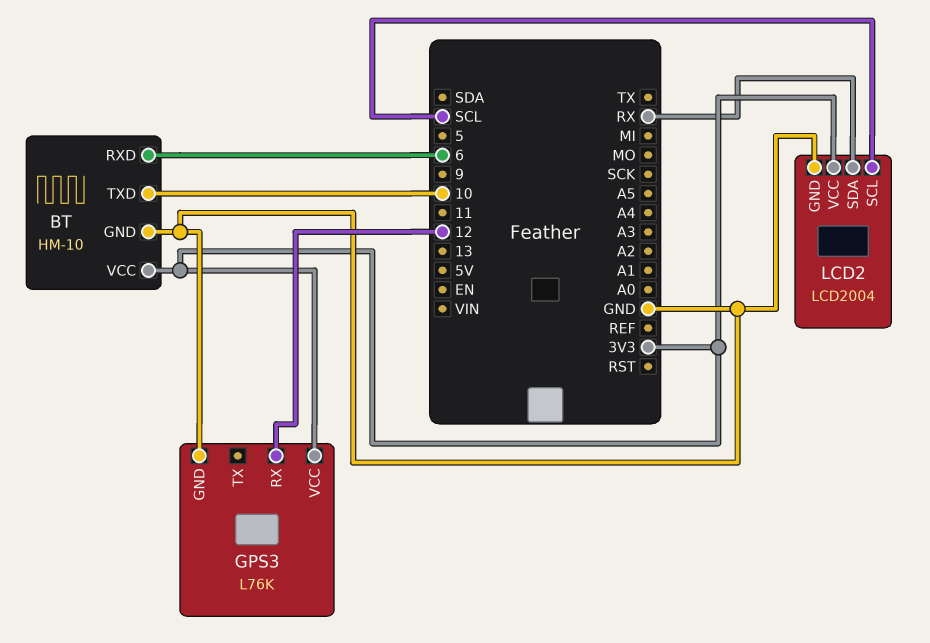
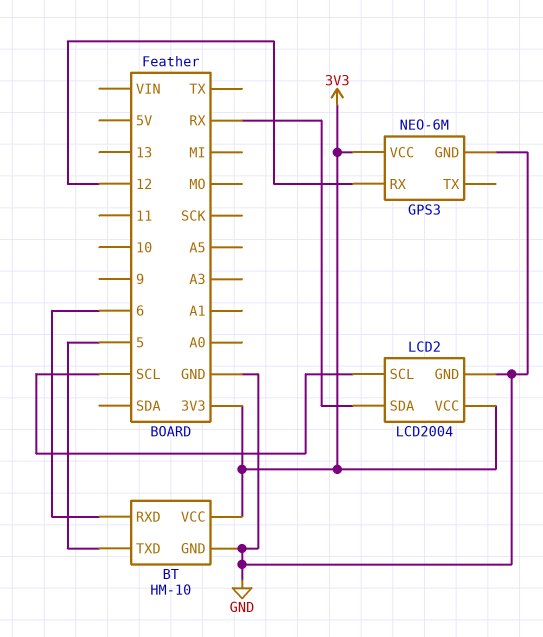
BT pin TXD: 10 -> 5
GPS3: L76K -> NEO-6M

